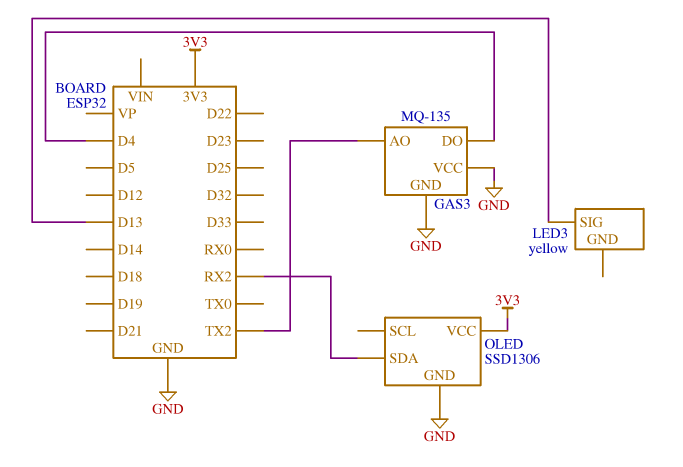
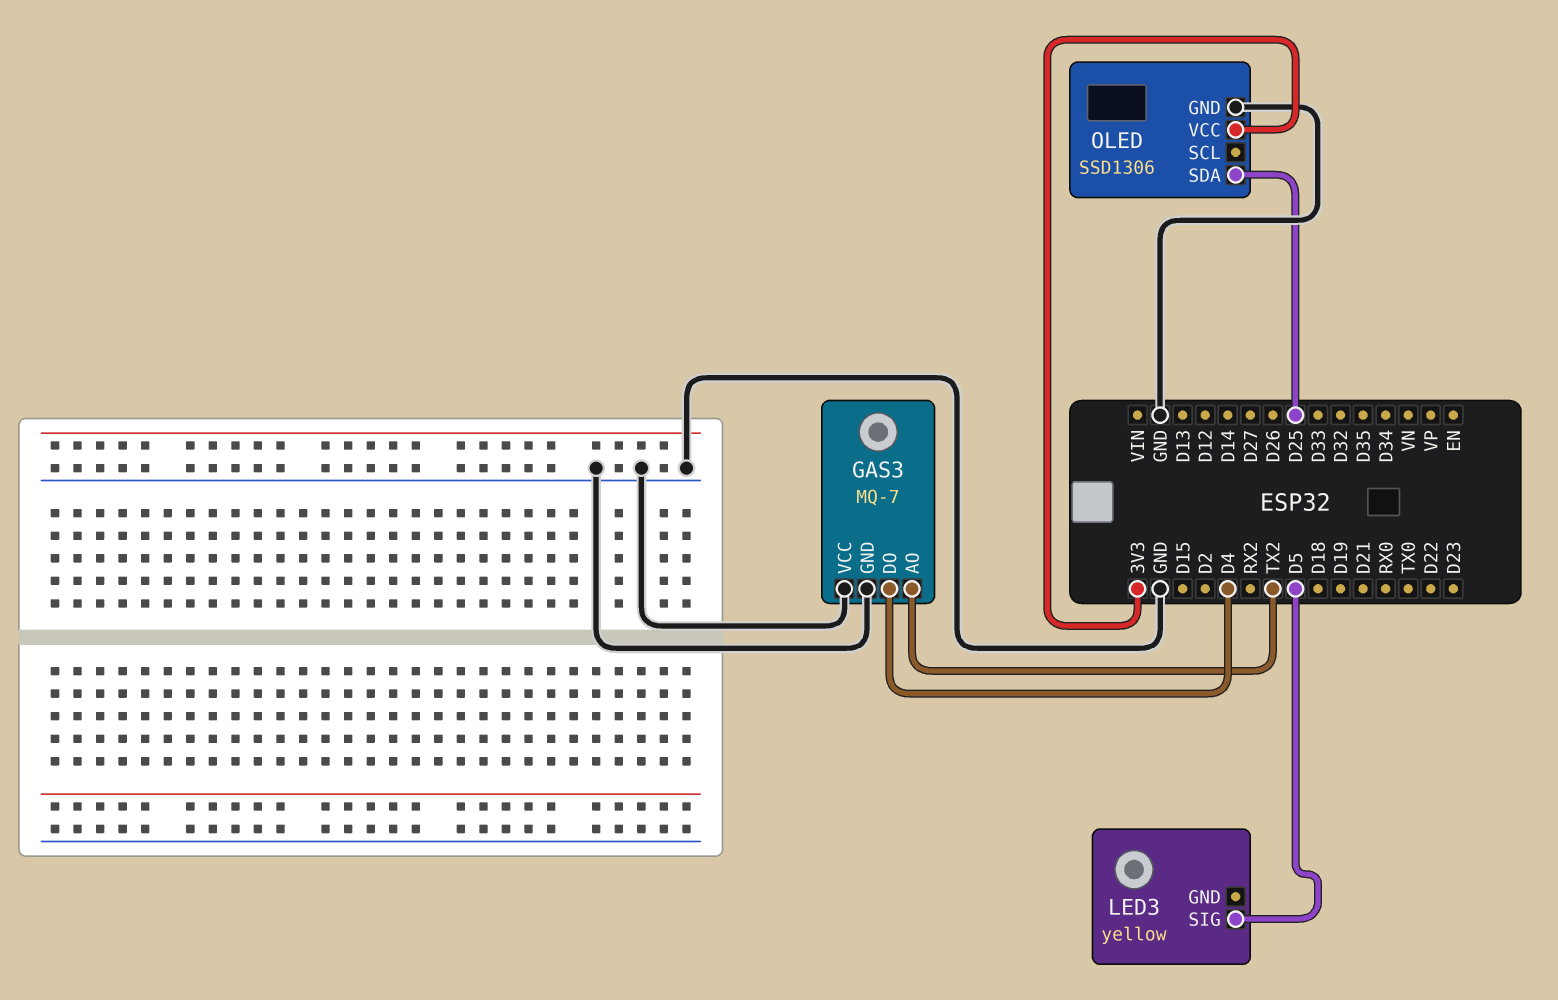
GAS3: MQ-135 -> MQ-7
LED3 pin SIG: D13 -> D5
OLED pin SDA: RX2 -> D25

